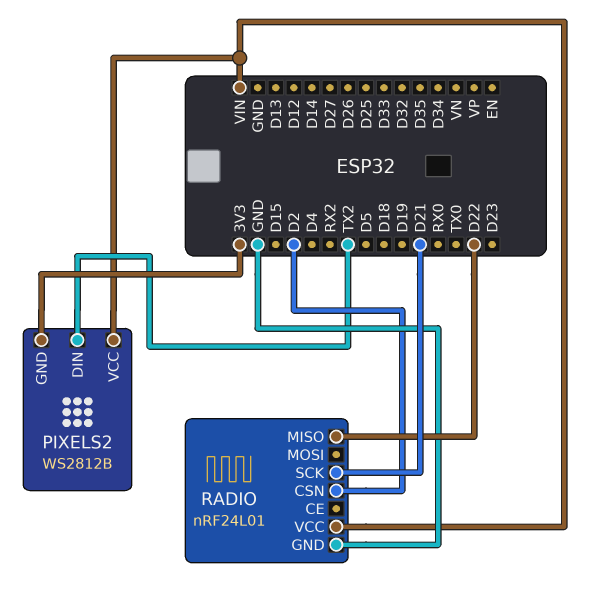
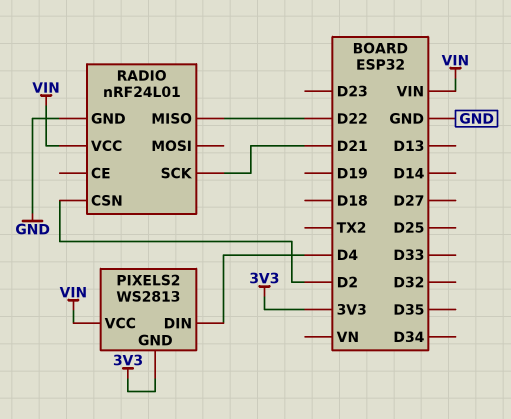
PIXELS2: WS2812B -> WS2813
PIXELS2 pin DIN: TX2 -> D4

